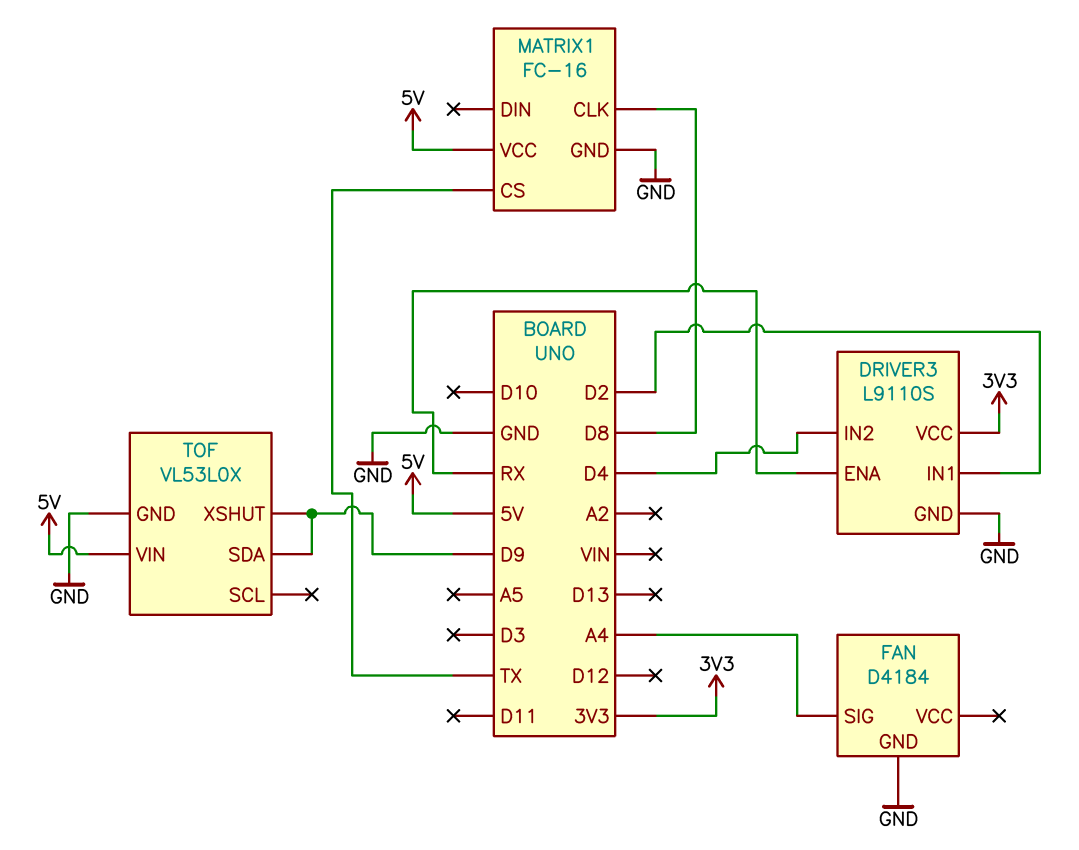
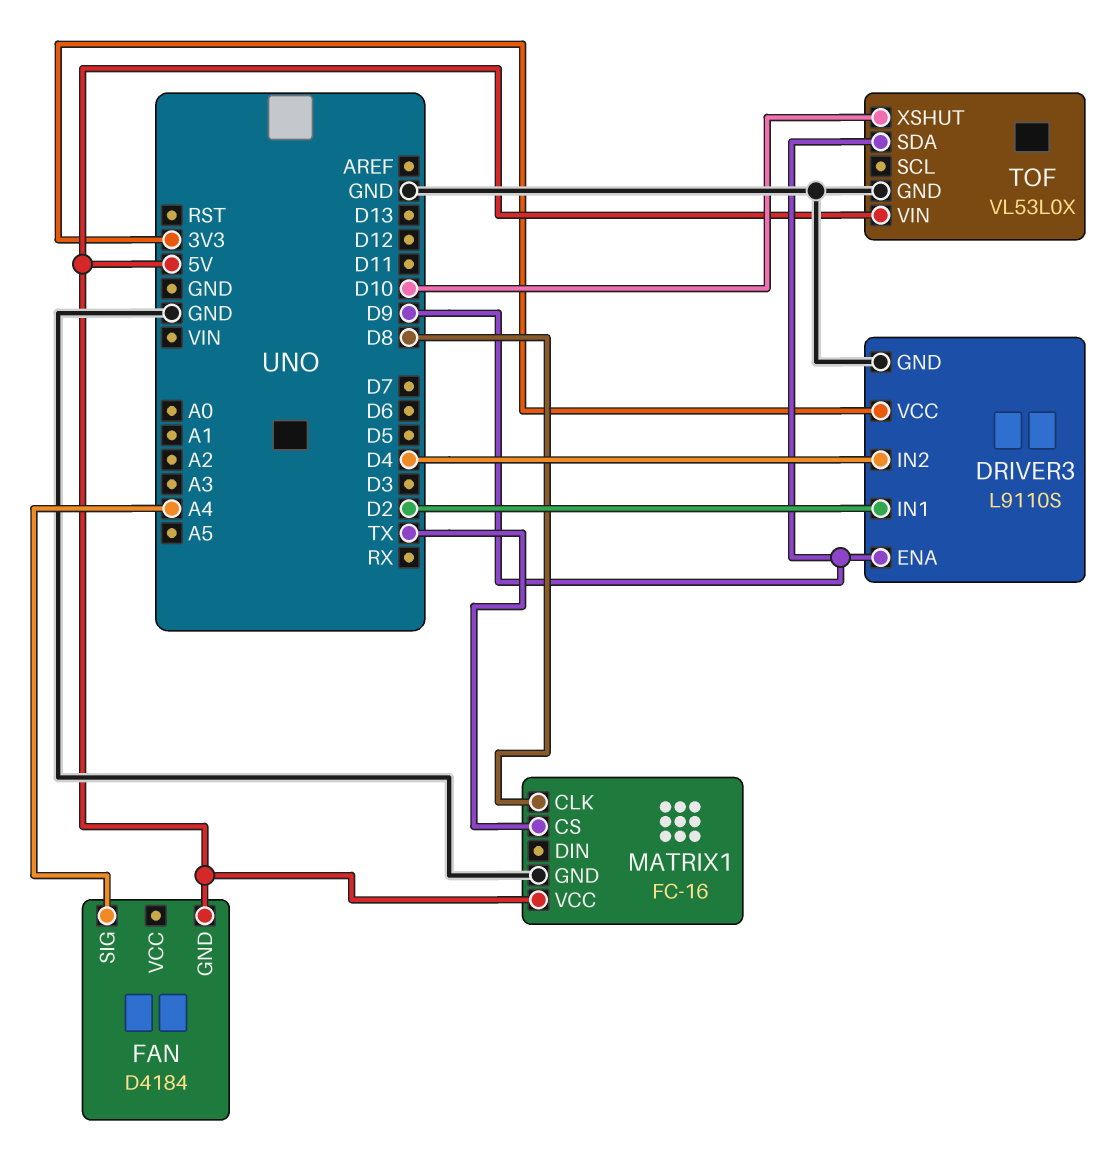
DRIVER3 pin ENA: RX -> D9
FAN pin GND: GND -> 5V
TOF pin XSHUT: D9 -> D10

